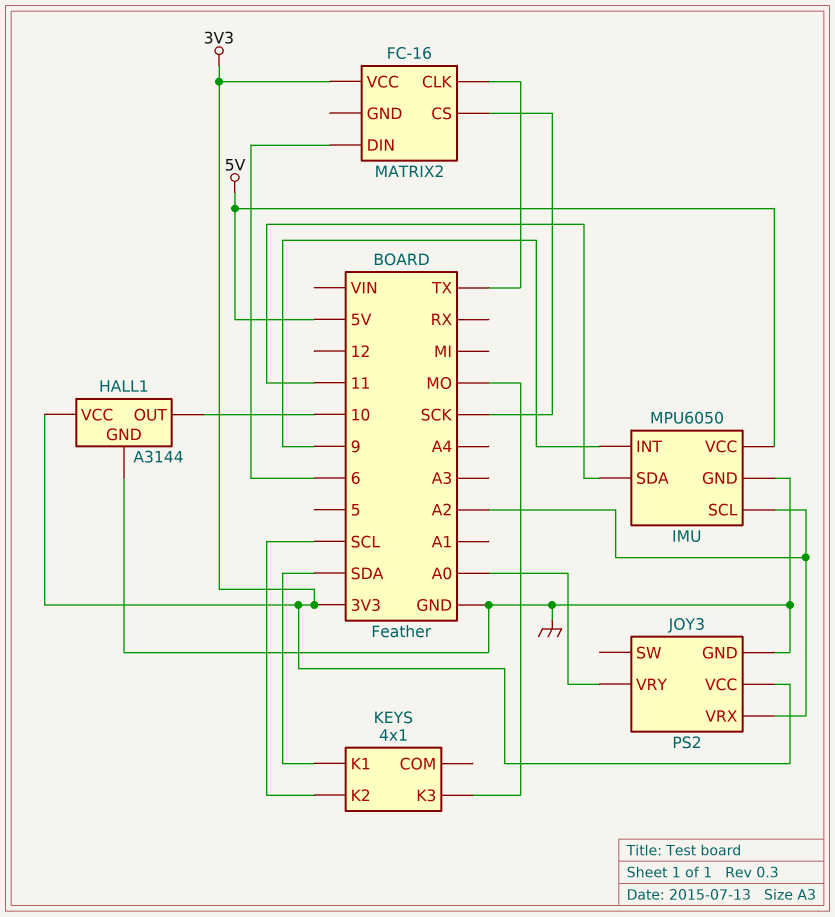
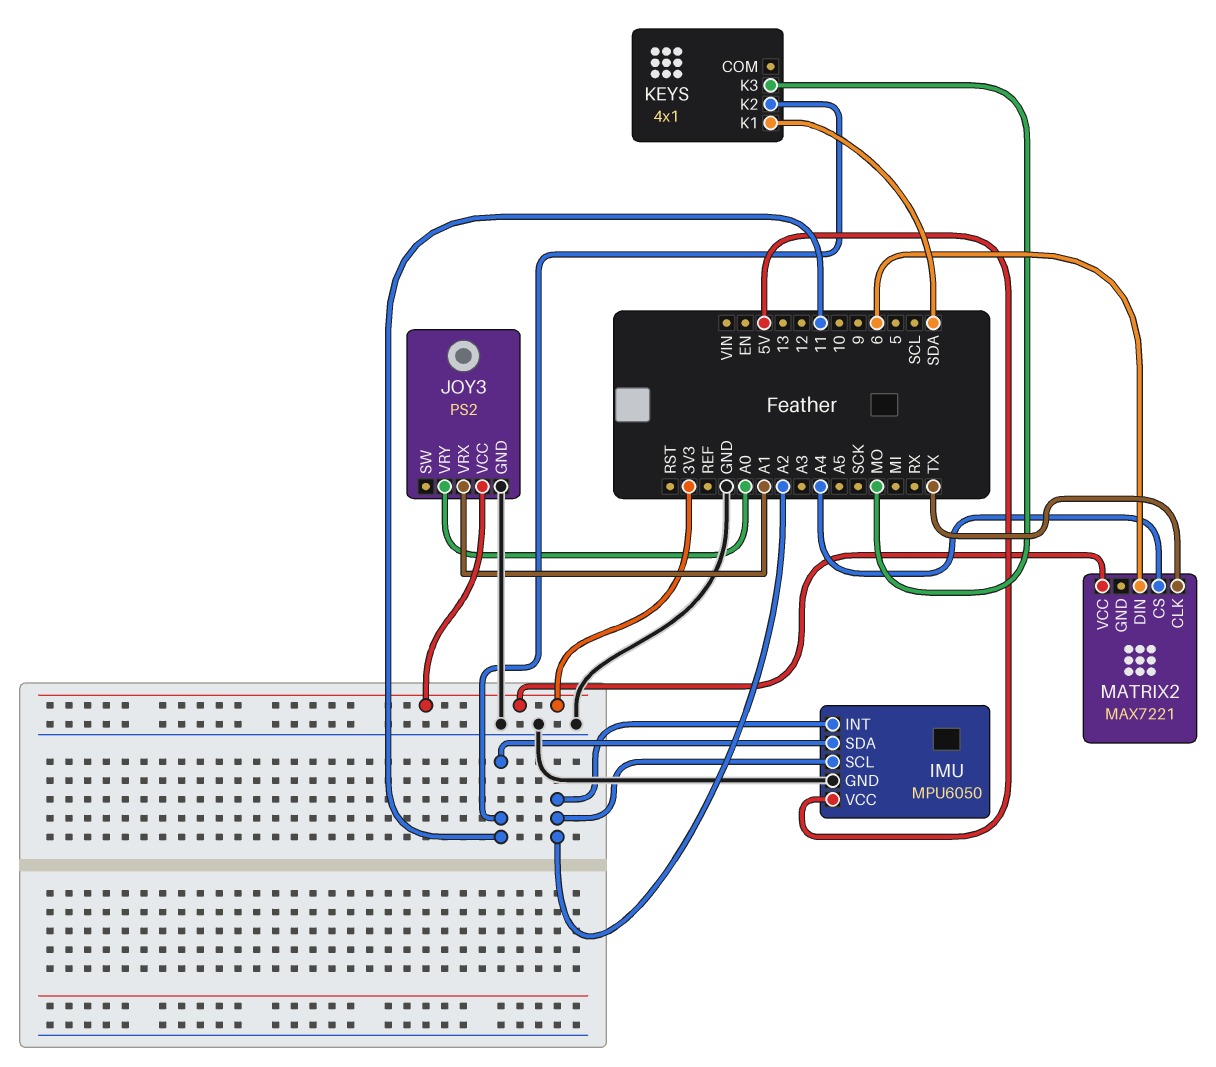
HALL1: A3144 -> none
HALL1 pin GND: GND -> none
HALL1 pin OUT: 10 -> none
HALL1 pin VCC: 3V3 -> none
IMU pin INT: 9 -> A2
JOY3 pin VRX: A2 -> A1
KEYS pin K2: SCL -> 11
MATRIX2: FC-16 -> MAX7221
MATRIX2 pin CS: SCK -> A4

